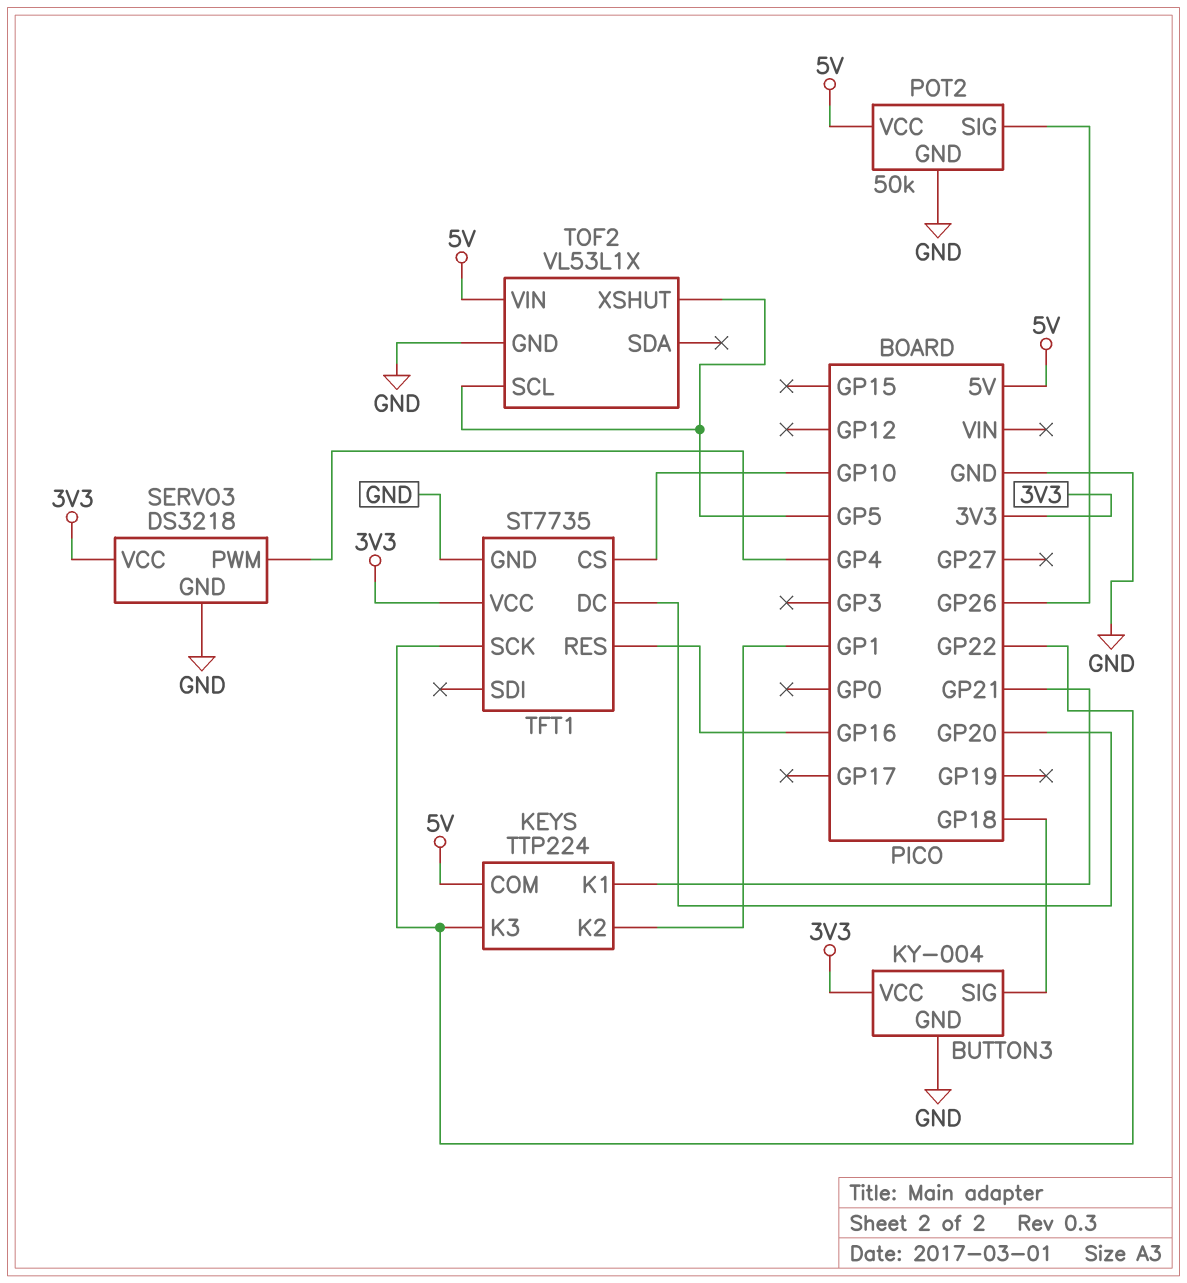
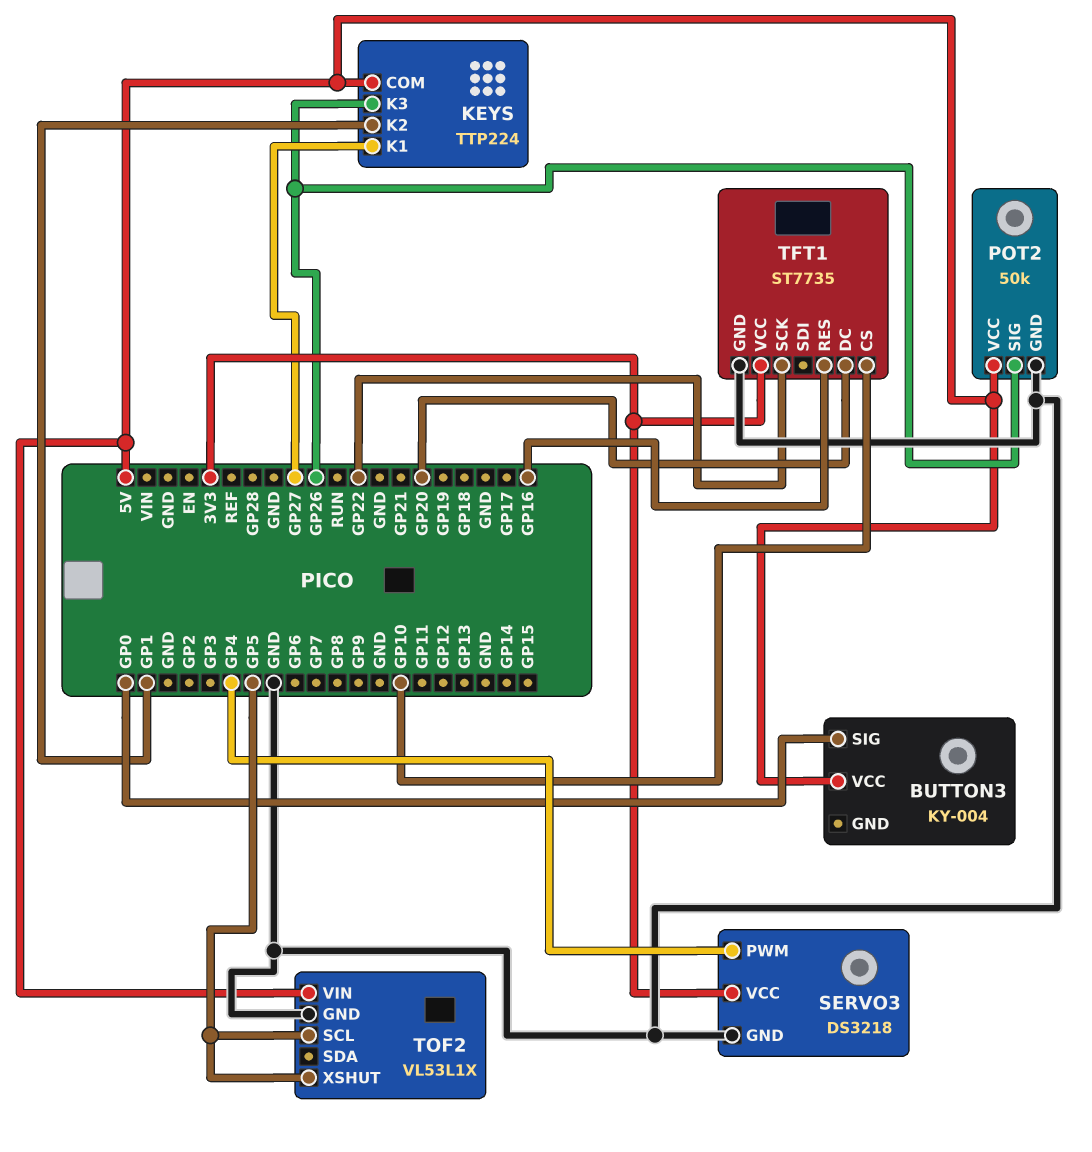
BUTTON3 pin GND: GND -> none
BUTTON3 pin SIG: GP18 -> GP0
BUTTON3 pin VCC: 3V3 -> 5V
KEYS pin K1: GP21 -> GP27
KEYS pin K3: GP22 -> GP26

